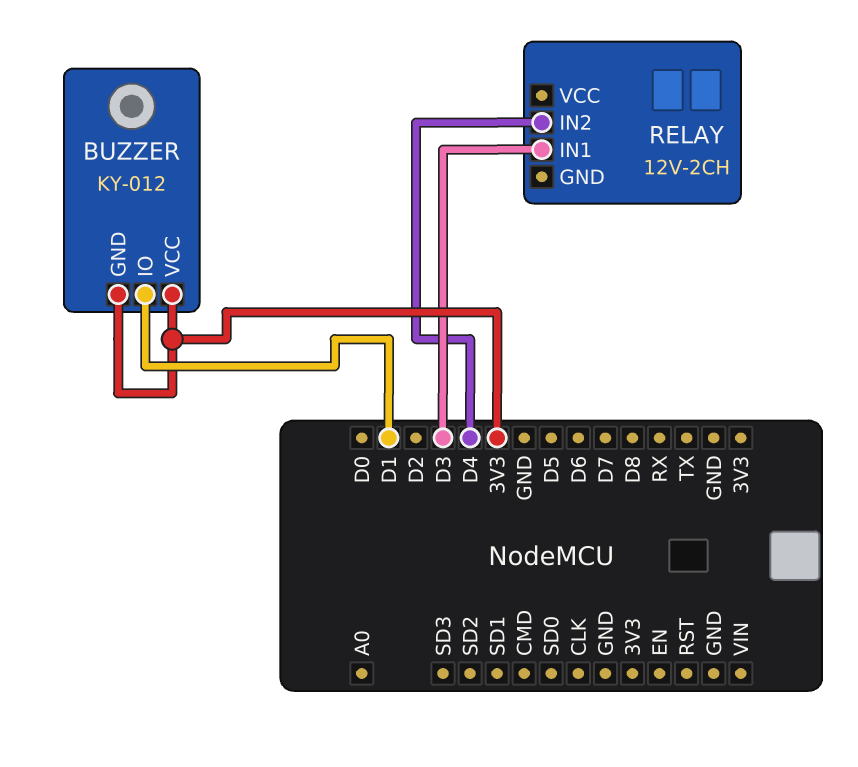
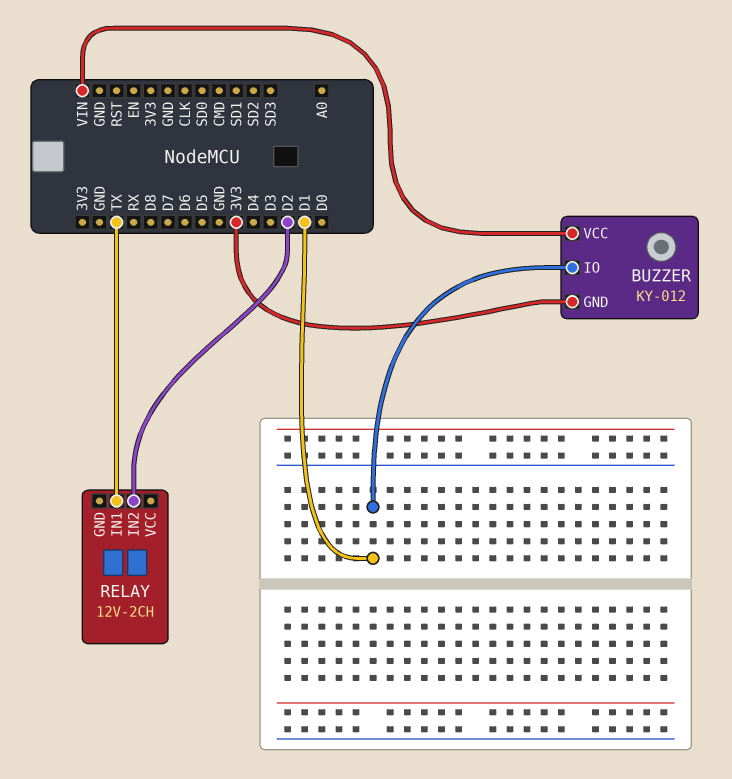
BUZZER pin VCC: 3V3 -> VIN
RELAY pin IN1: D3 -> TX
RELAY pin IN2: D4 -> D2

